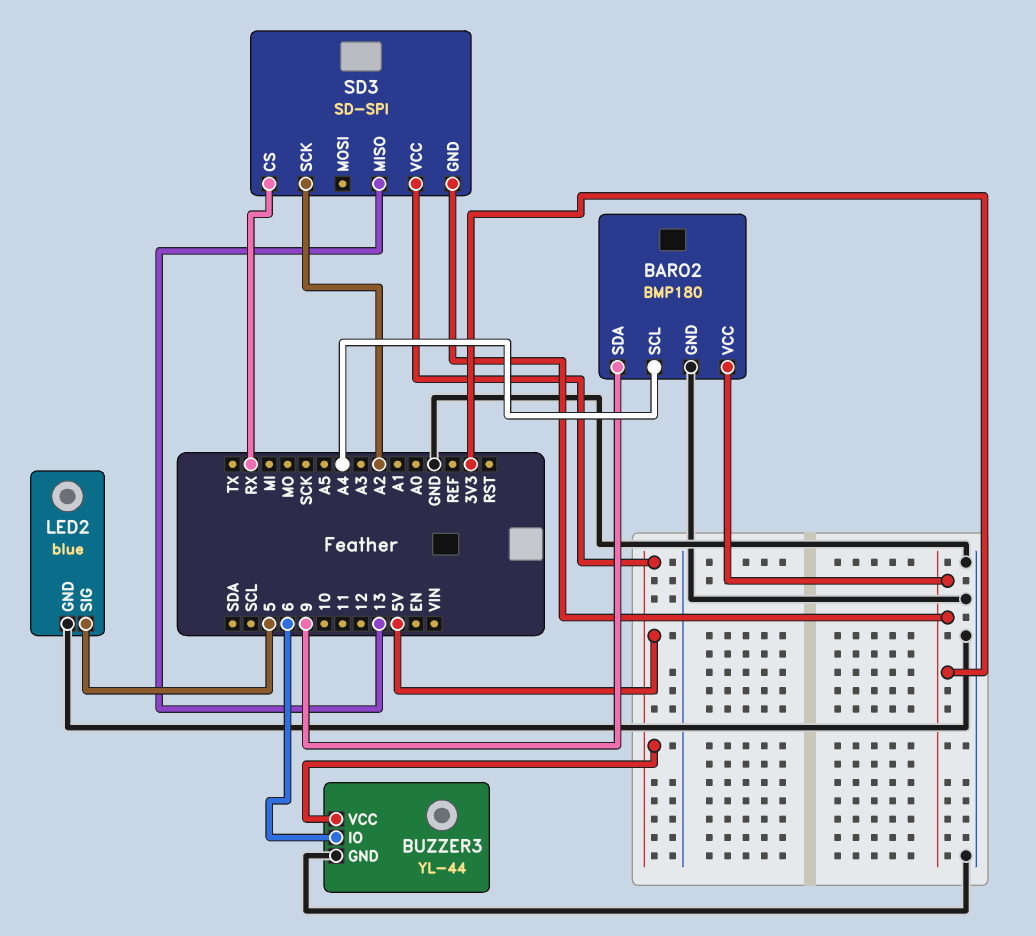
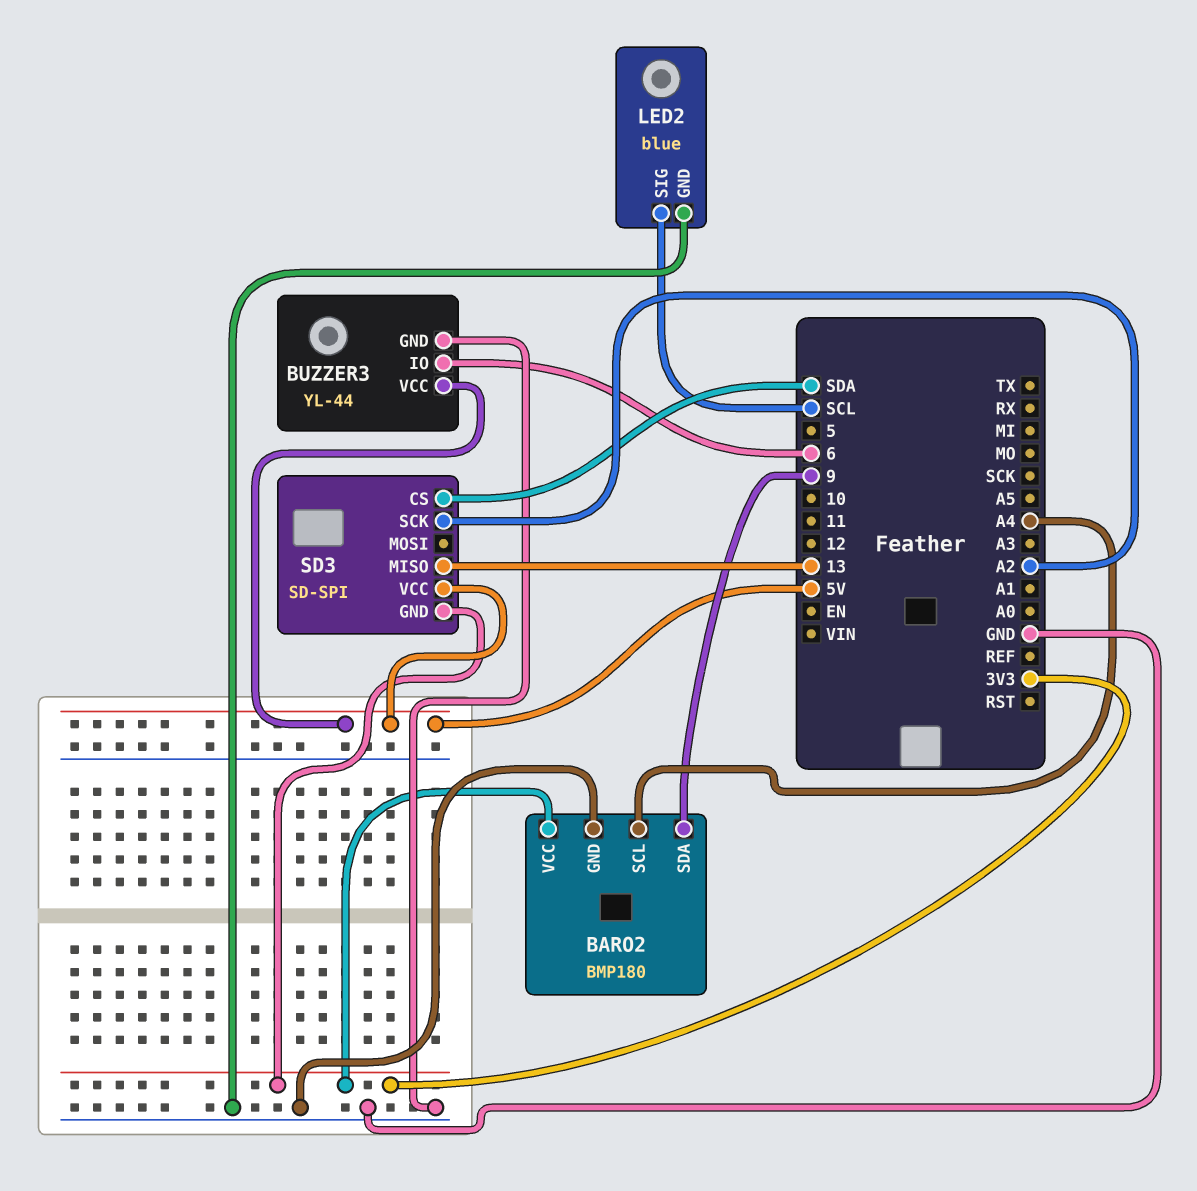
LED2 pin SIG: 5 -> SCL
SD3 pin CS: RX -> SDA

